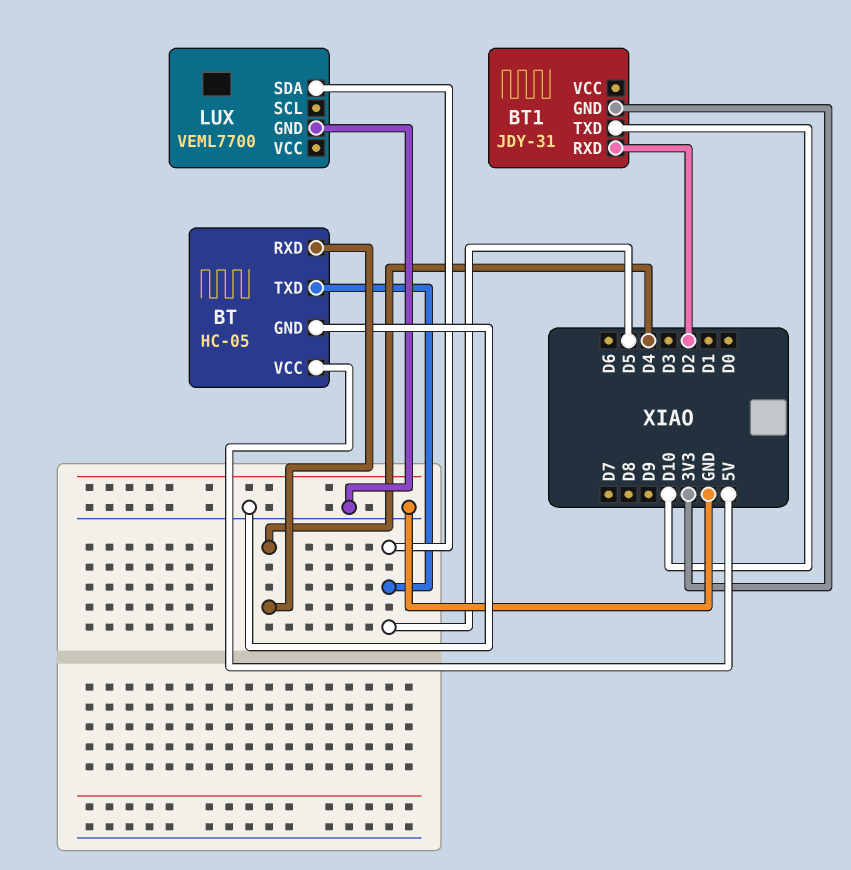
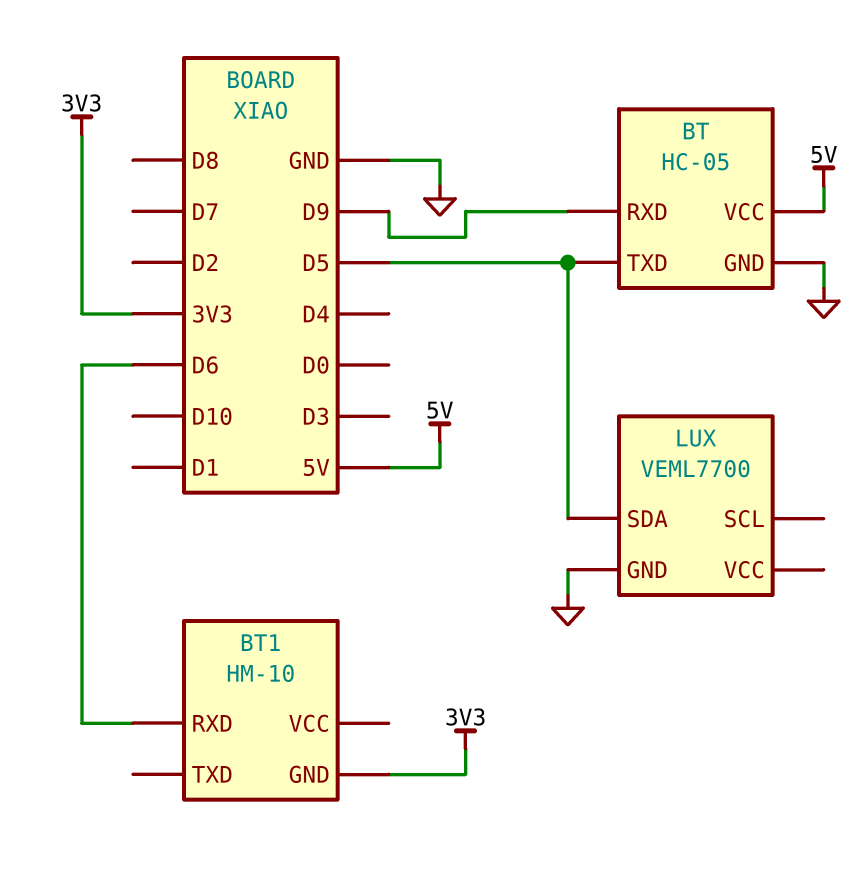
BT pin RXD: D4 -> D9
BT1: JDY-31 -> HM-10
BT1 pin RXD: D2 -> D6
BT1 pin TXD: D10 -> none

